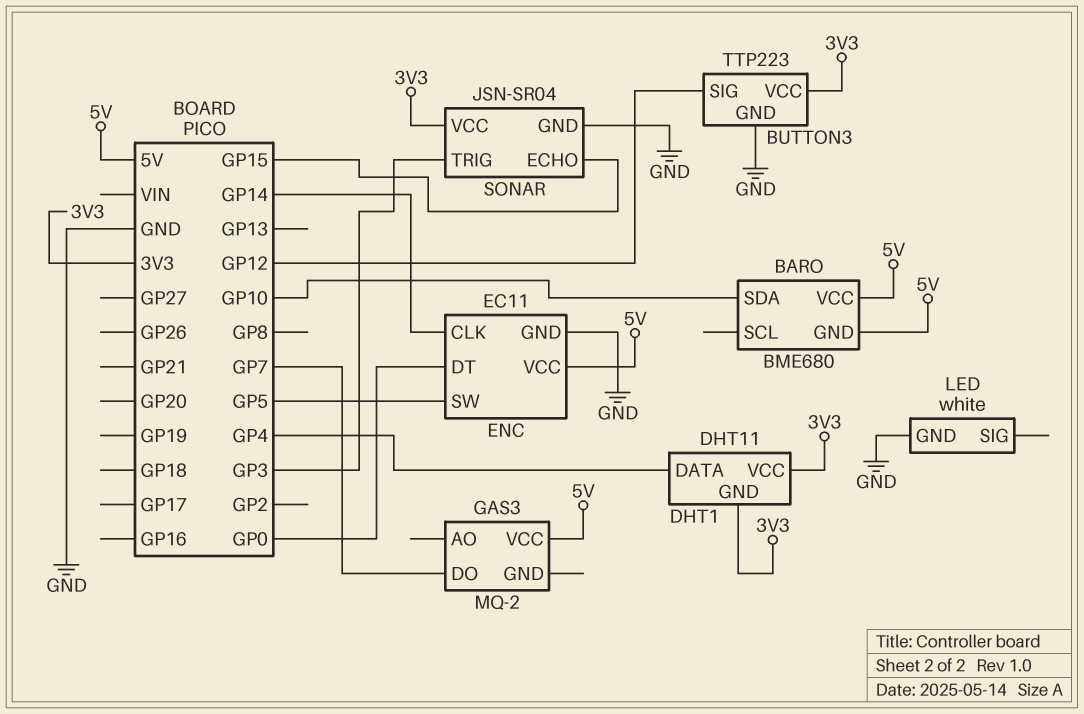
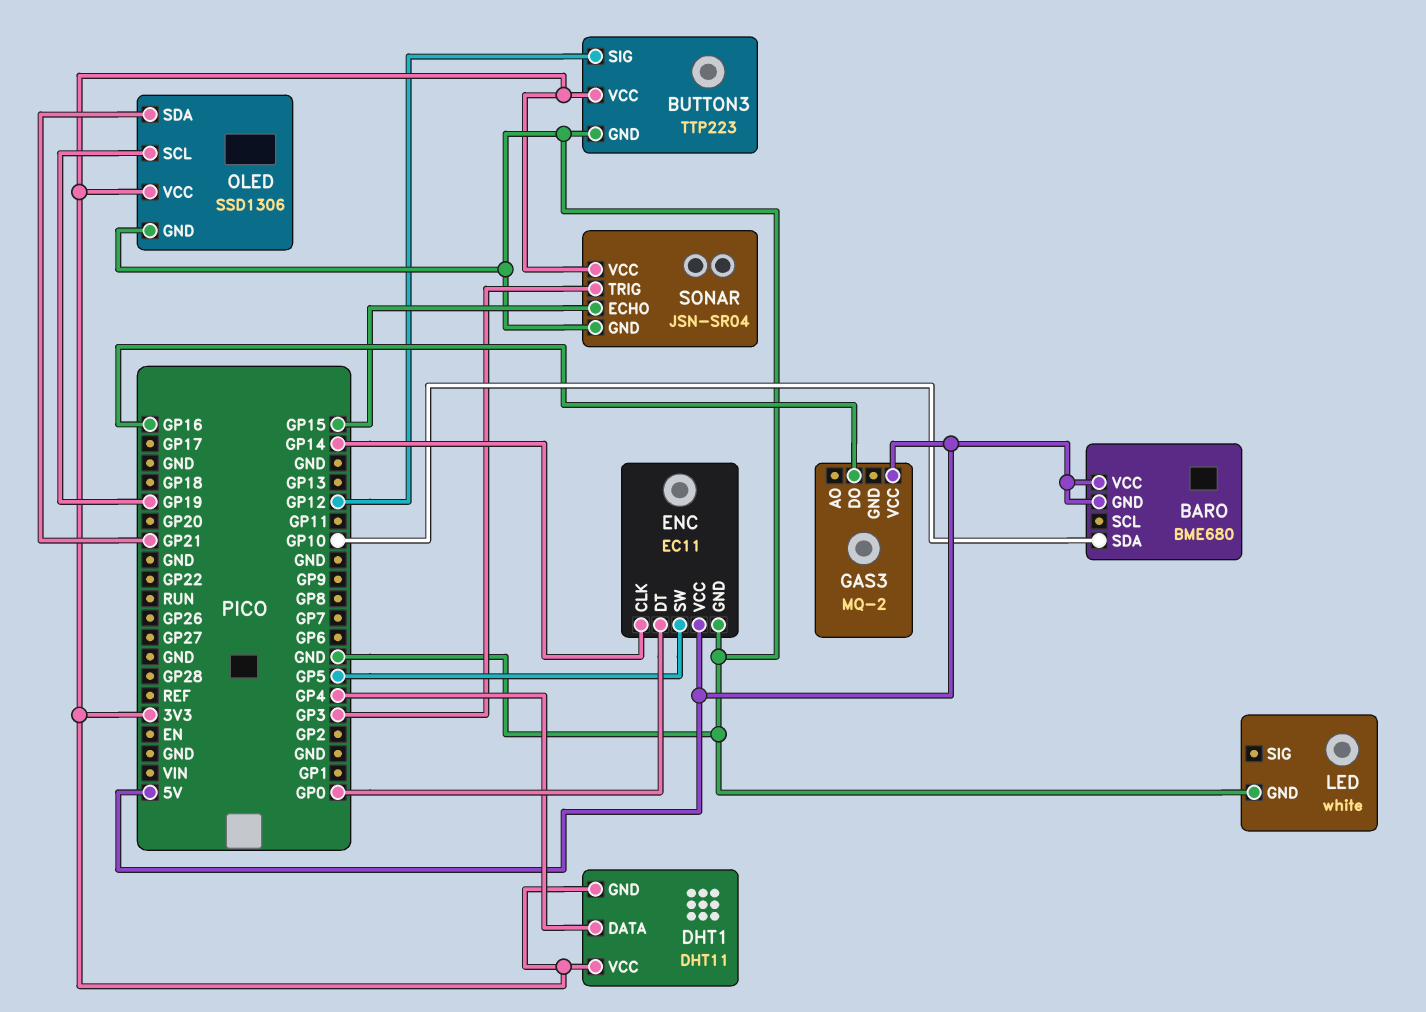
GAS3 pin DO: GP7 -> GP16
OLED: none -> SSD1306
OLED pin GND: none -> GND
OLED pin SCL: none -> GP19
OLED pin SDA: none -> GP21
OLED pin VCC: none -> 3V3

